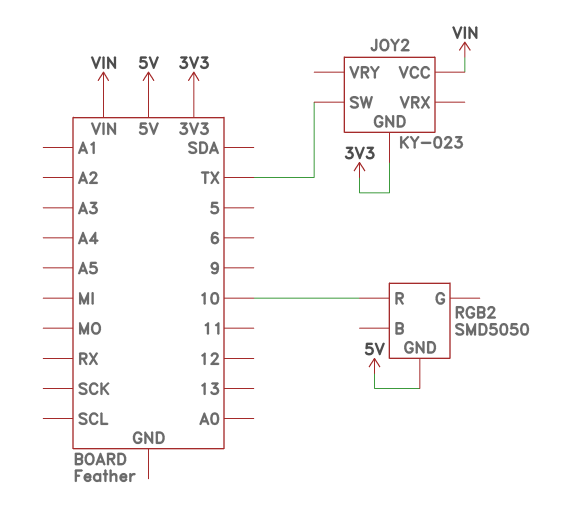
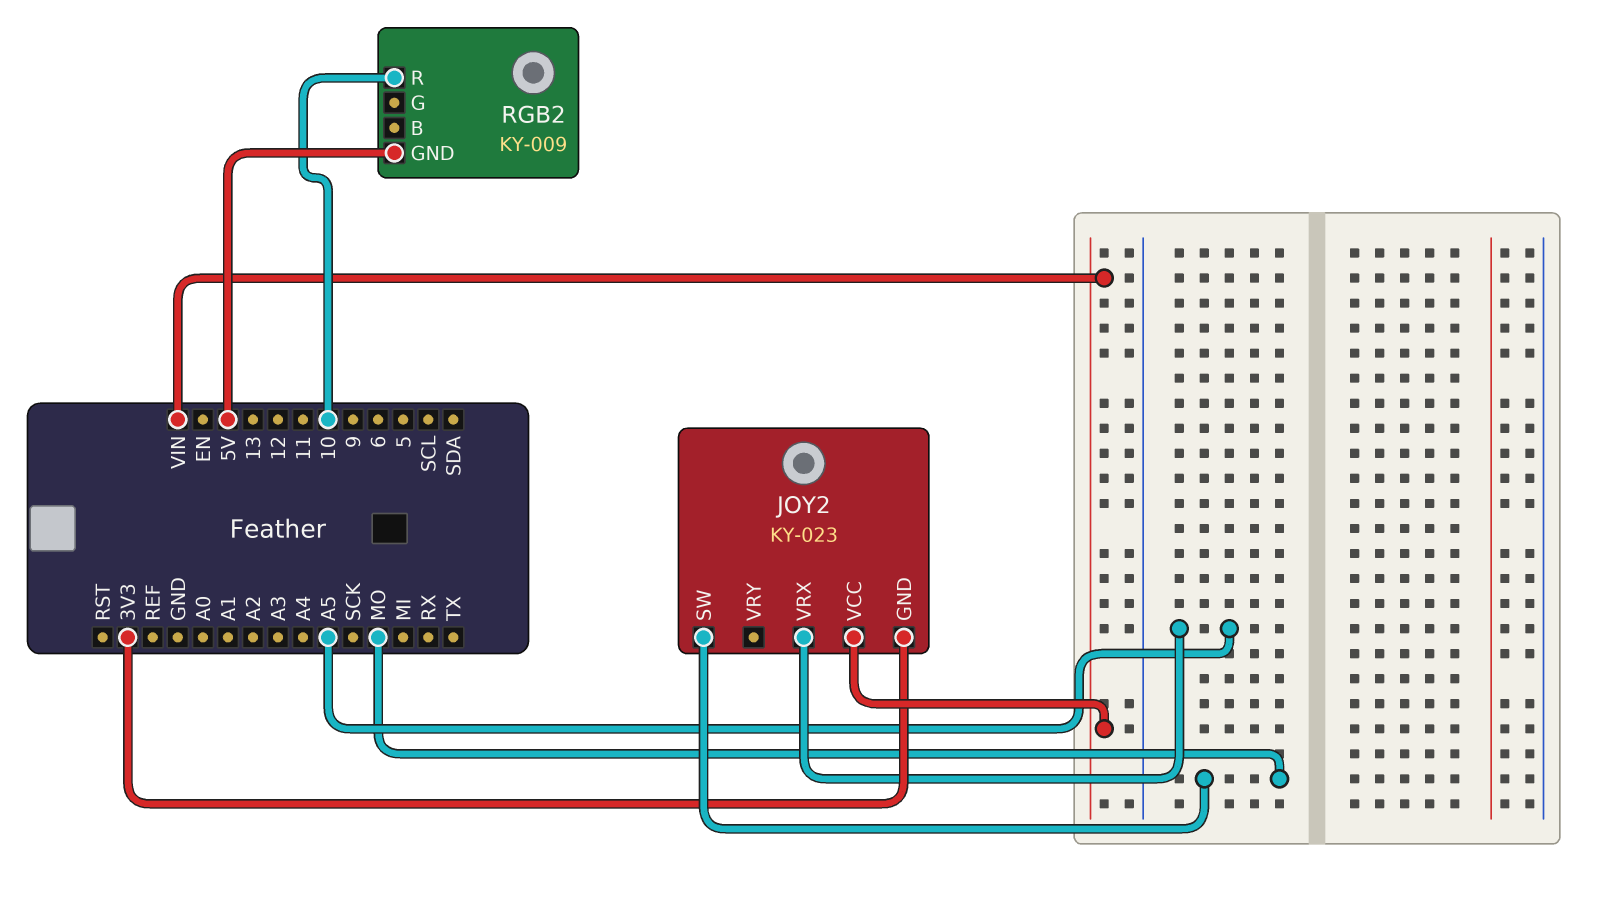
JOY2 pin SW: TX -> MO
JOY2 pin VRX: none -> A5
RGB2: SMD5050 -> KY-009

